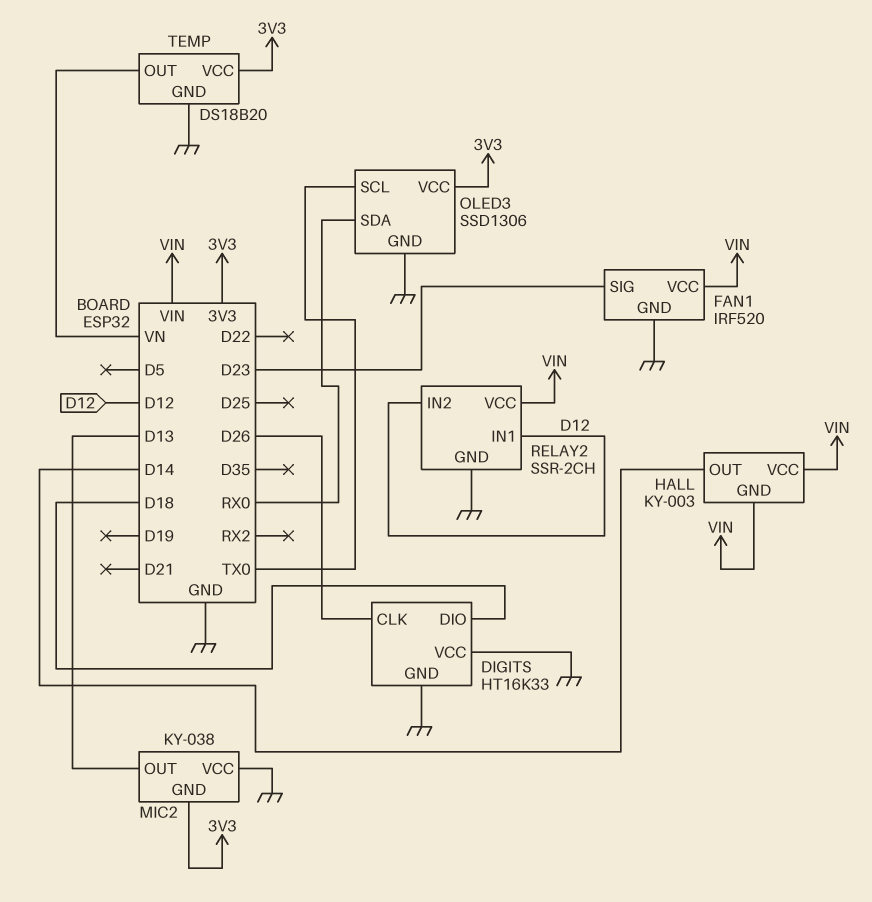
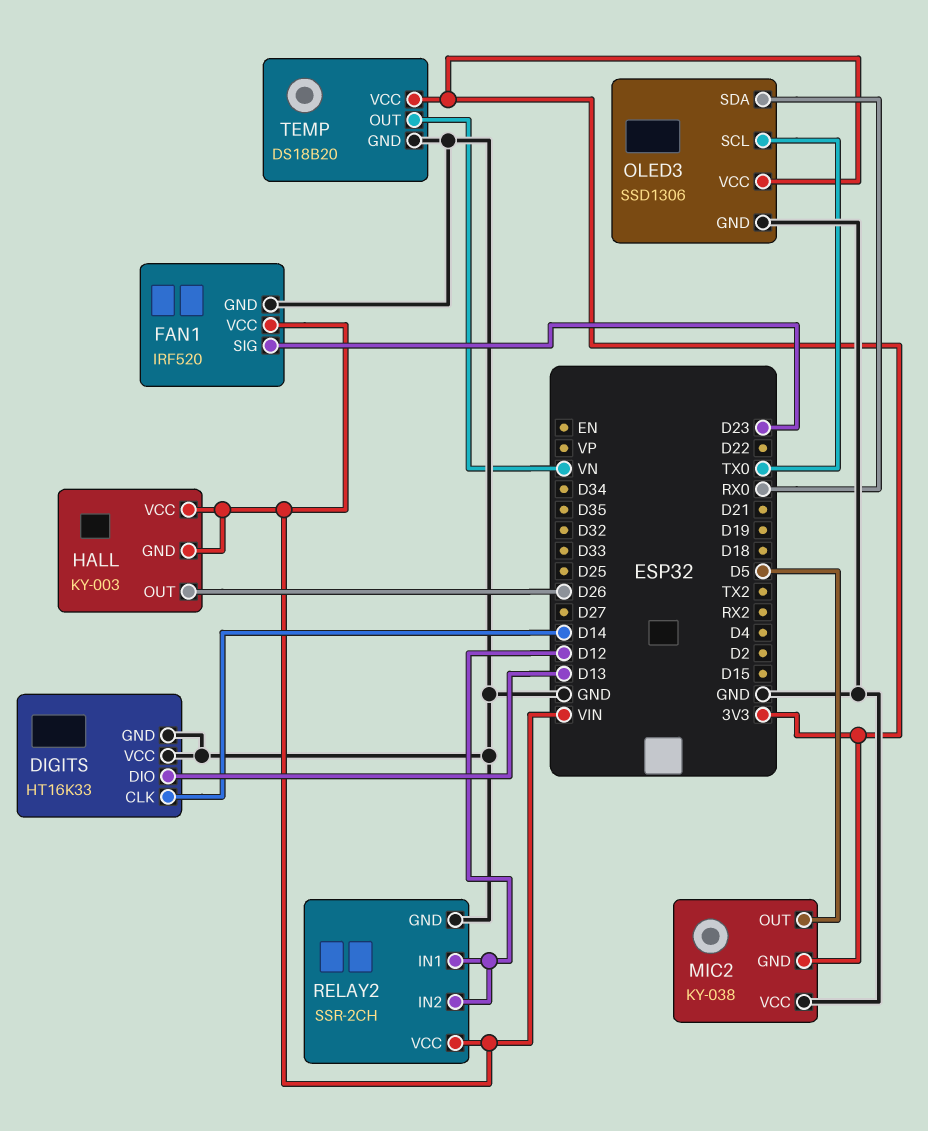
DIGITS pin CLK: D26 -> D14
DIGITS pin DIO: D18 -> D13
HALL pin OUT: D14 -> D26
MIC2 pin OUT: D13 -> D5

